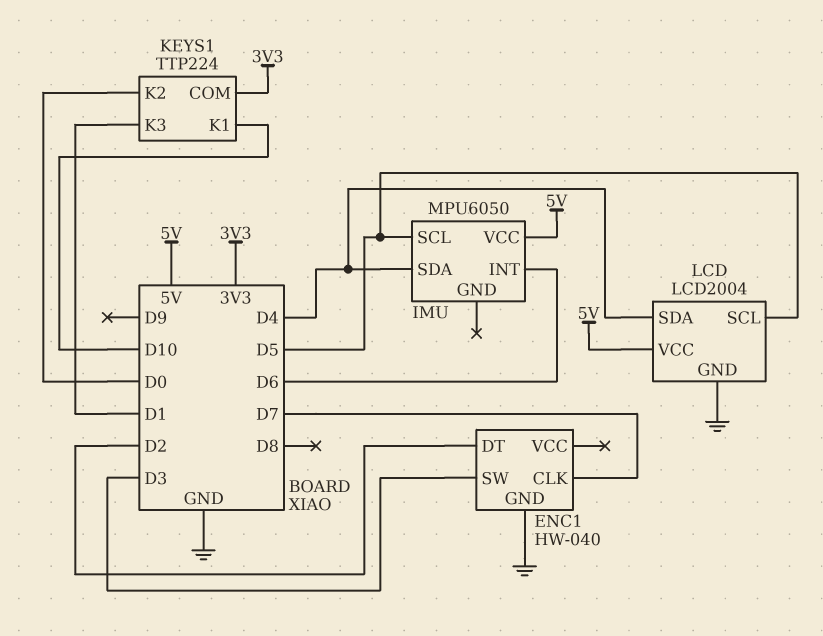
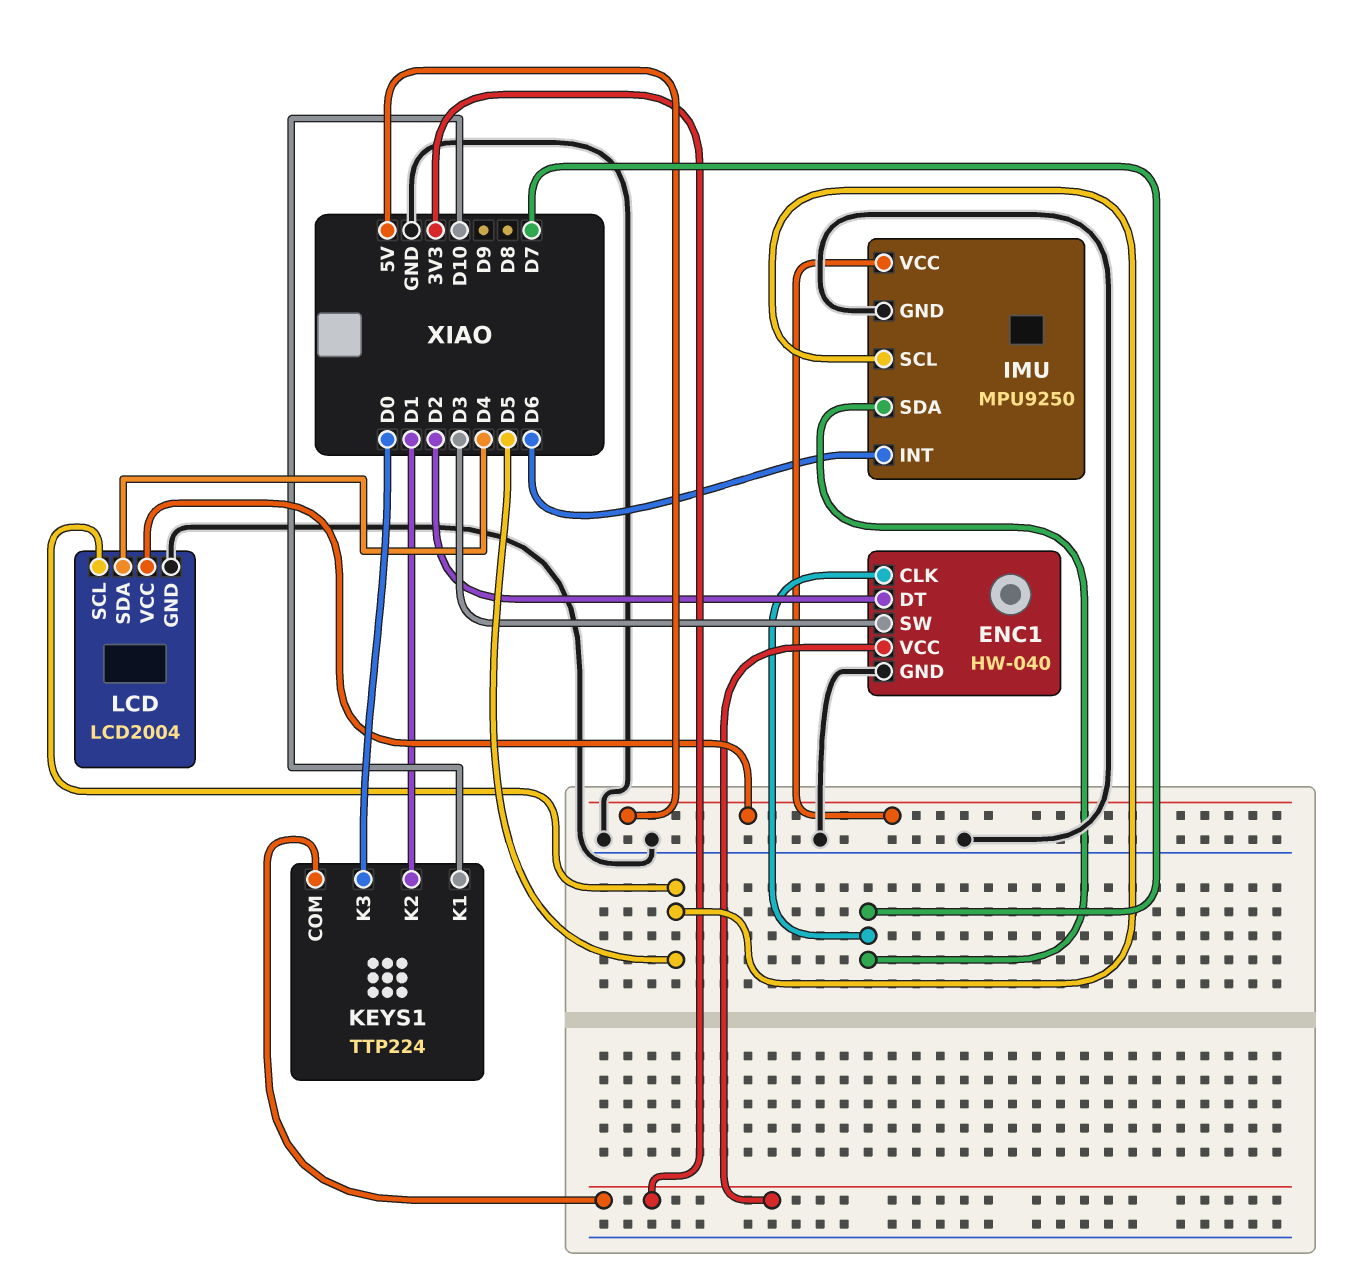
ENC1 pin VCC: none -> 3V3
IMU: MPU6050 -> MPU9250
IMU pin GND: none -> GND
IMU pin SDA: D4 -> D7
KEYS1 pin K2: D0 -> D1
KEYS1 pin K3: D1 -> D0

